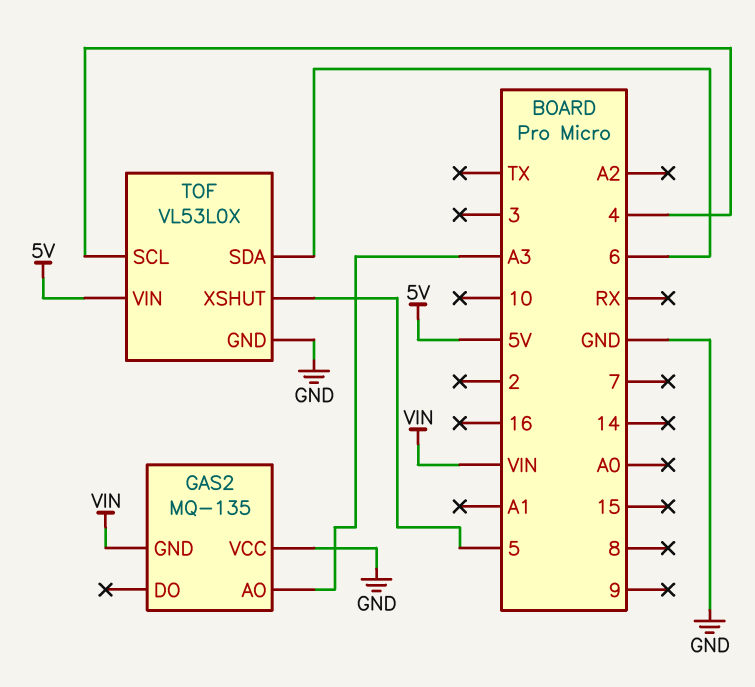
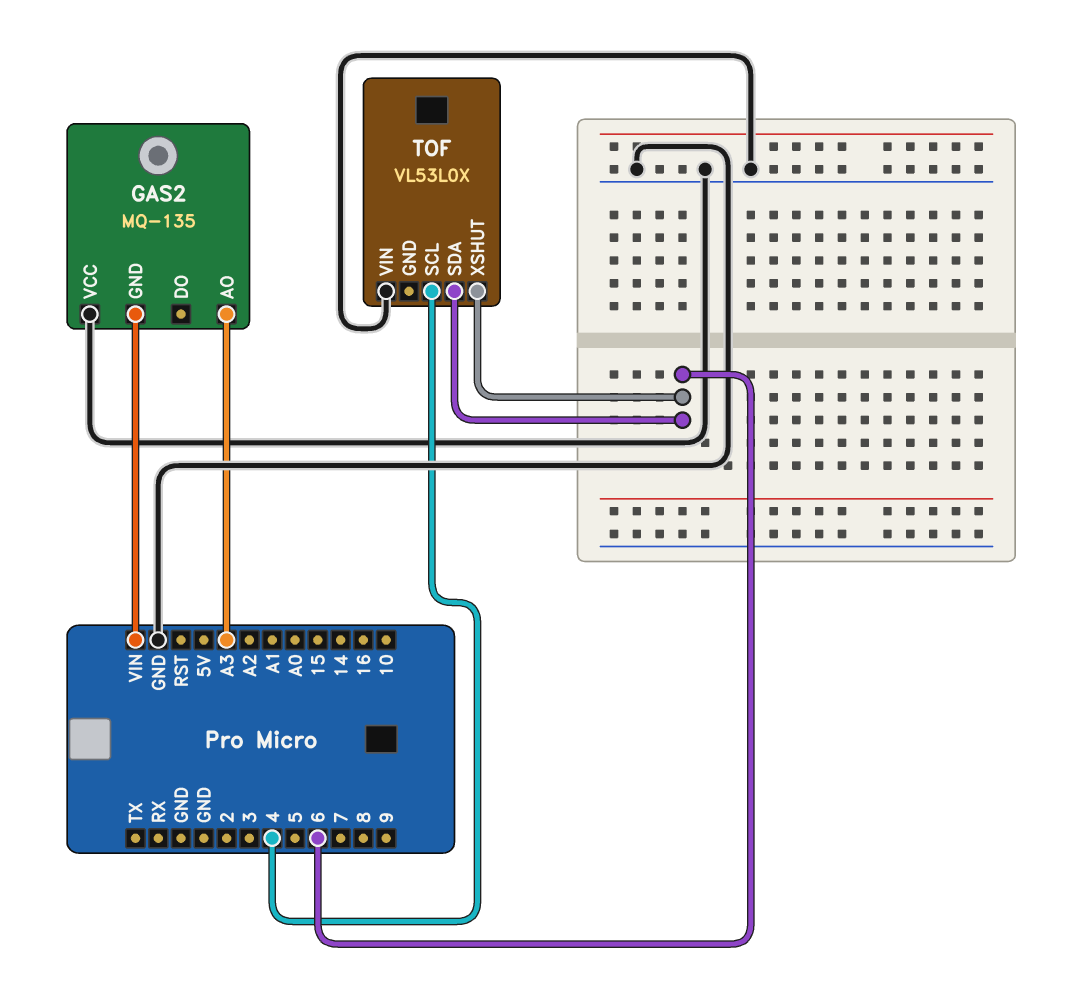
TOF pin GND: GND -> none
TOF pin VIN: 5V -> GND
TOF pin XSHUT: 5 -> 6

